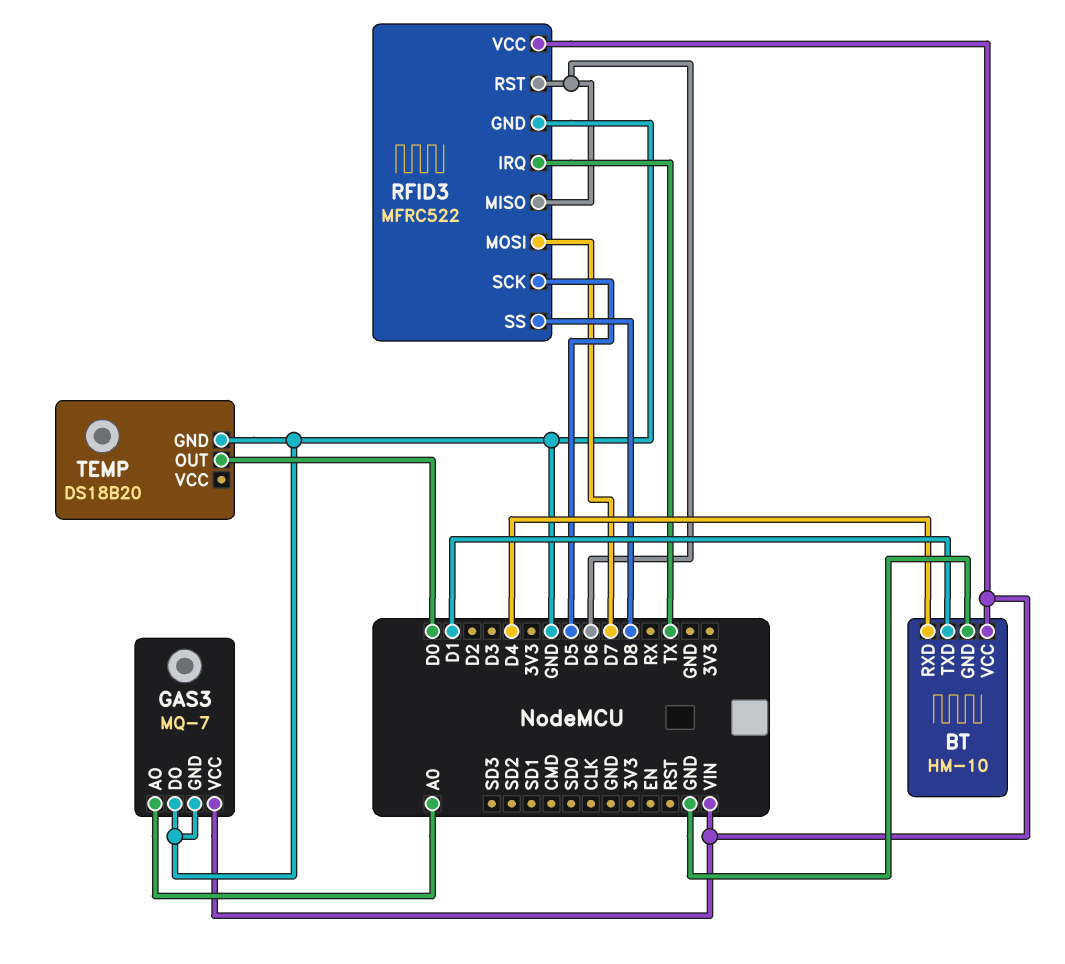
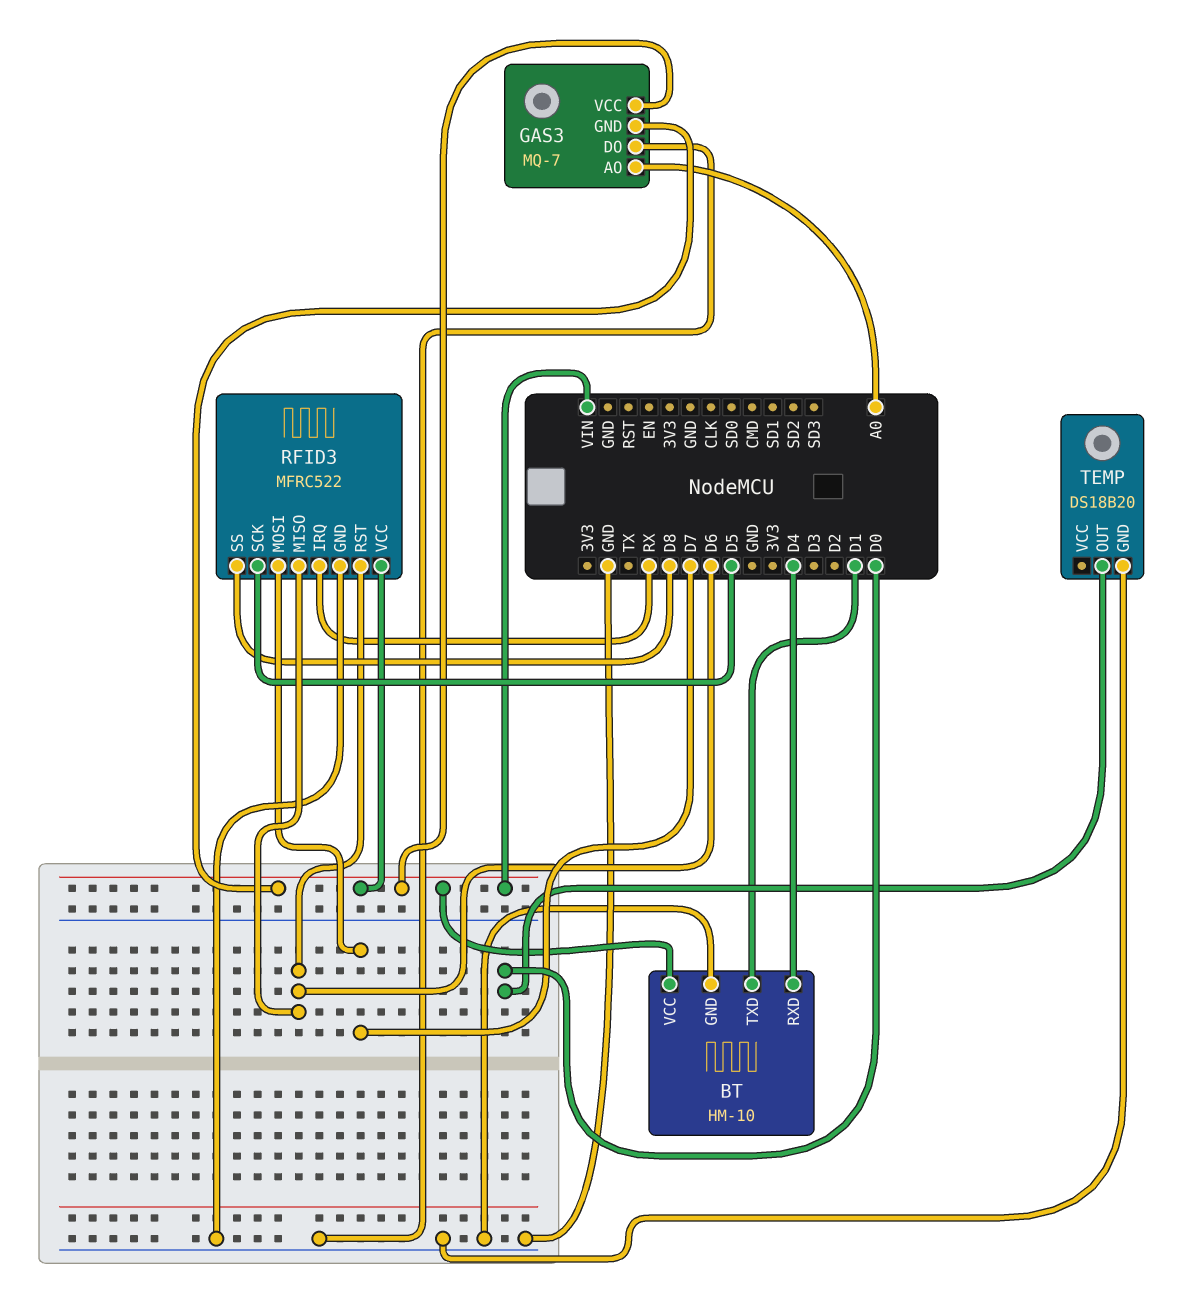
GAS3 pin GND: GND -> VIN
RFID3 pin IRQ: TX -> RX

